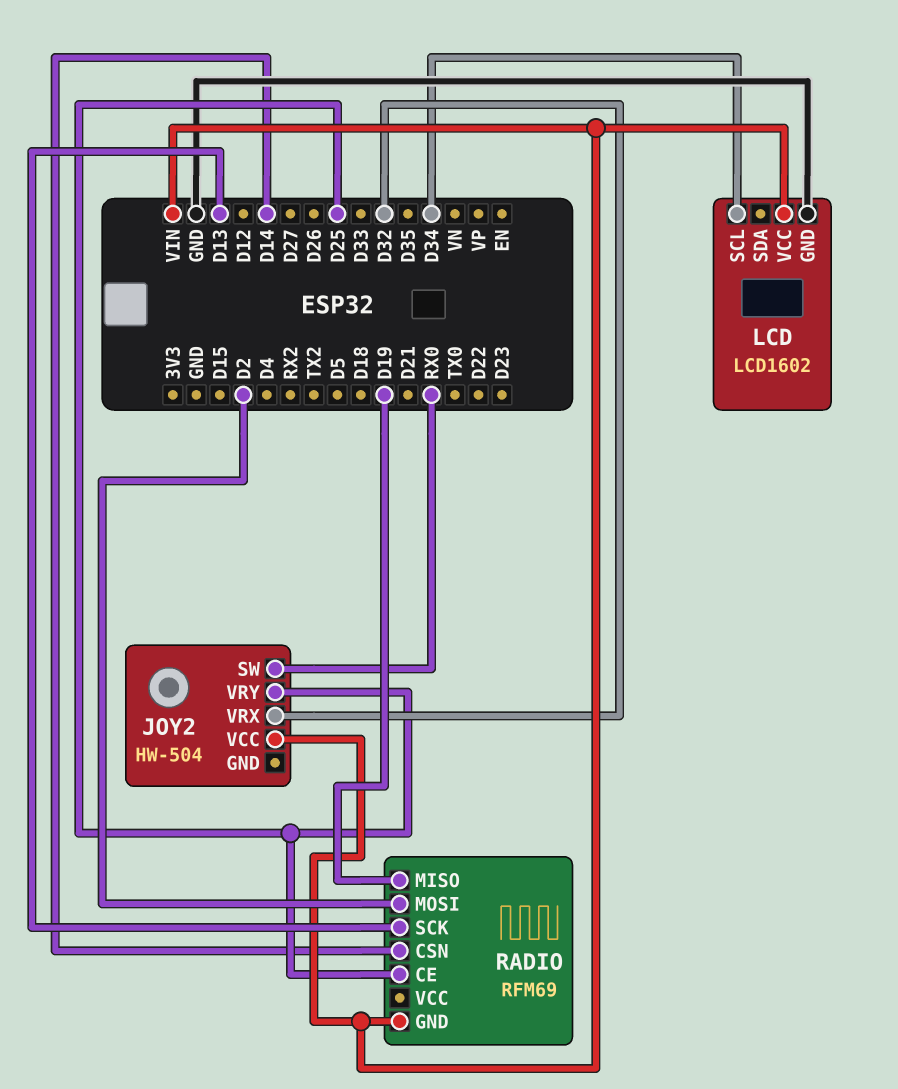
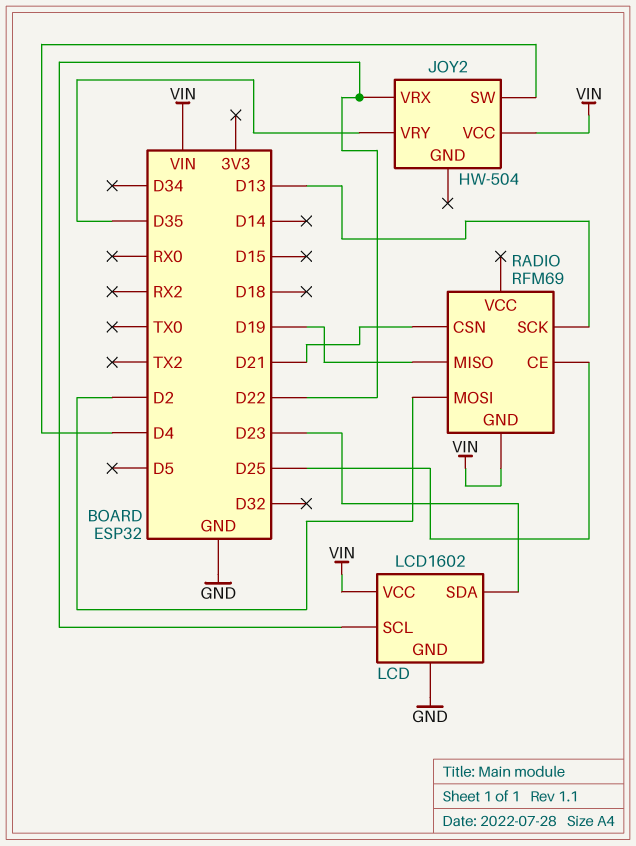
JOY2 pin SW: RX0 -> D4
JOY2 pin VRX: D32 -> D22
JOY2 pin VRY: D25 -> D35
LCD pin SCL: D34 -> D22
LCD pin SDA: none -> D23
RADIO pin CSN: D14 -> D21

